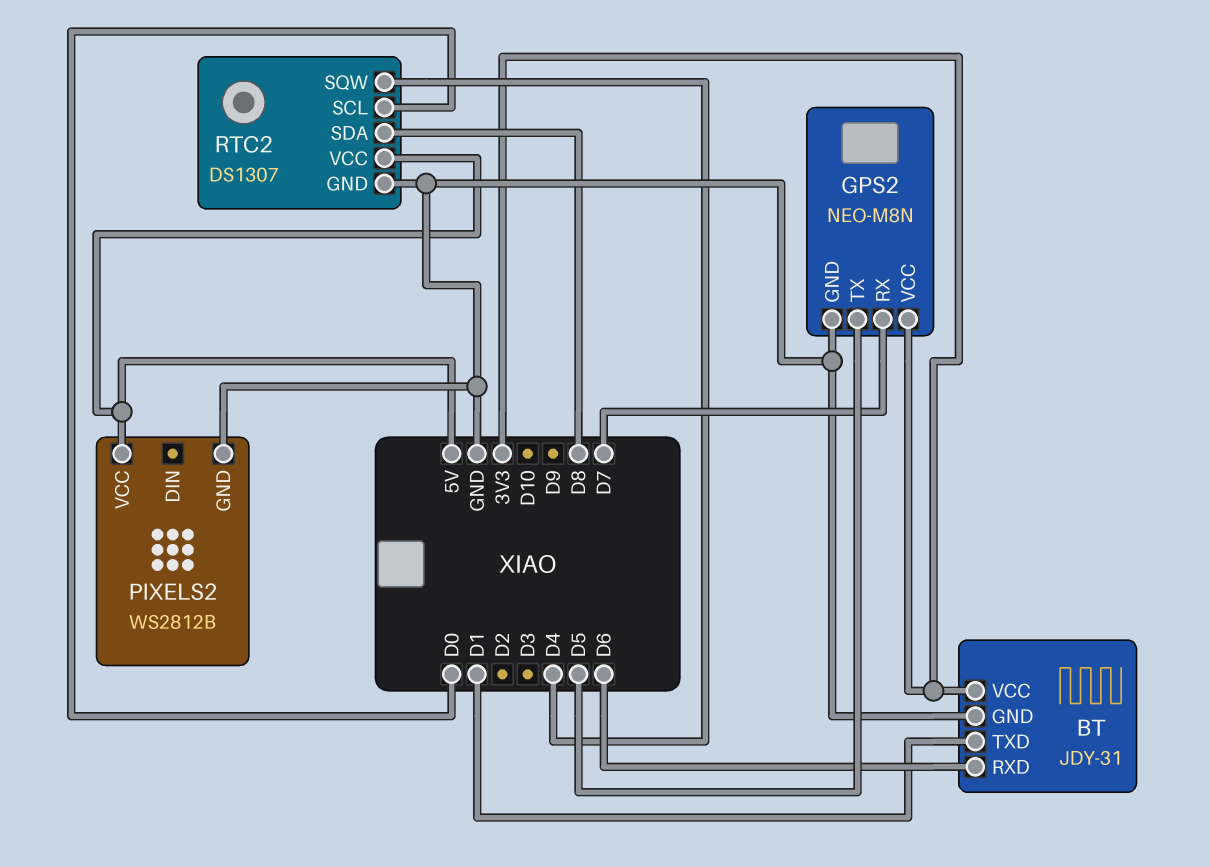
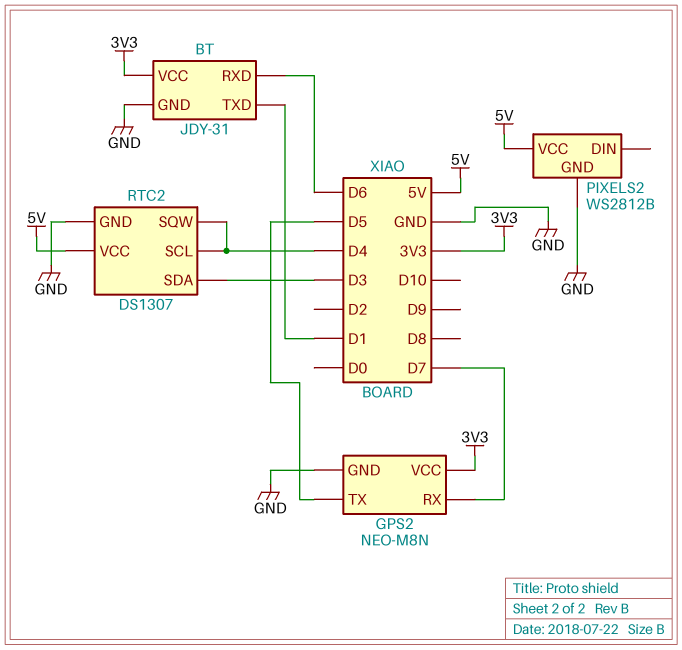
RTC2 pin SCL: D0 -> D4
RTC2 pin SDA: D8 -> D3

